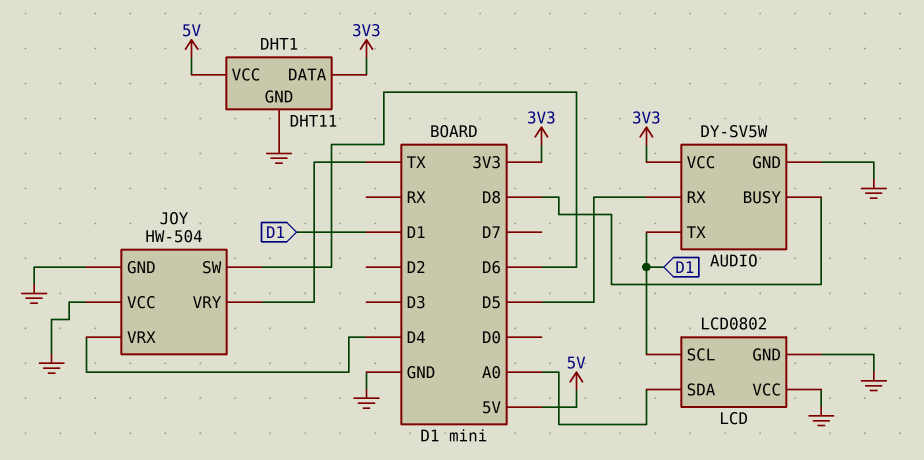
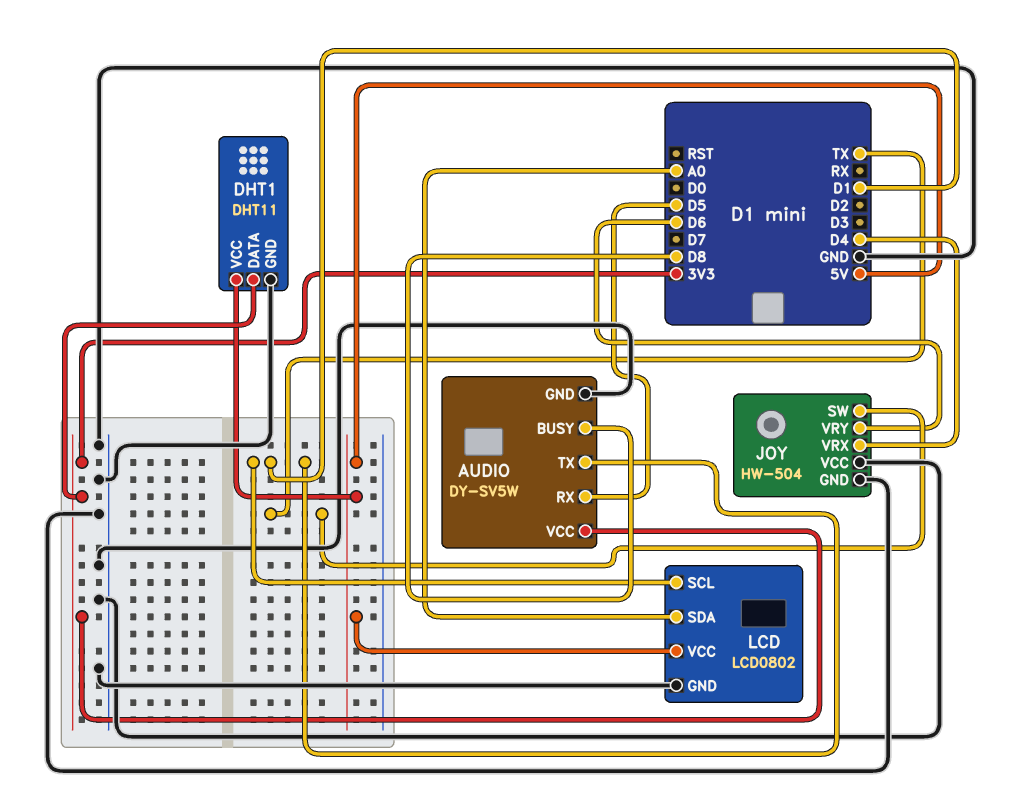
JOY pin SW: D6 -> TX
JOY pin VRY: TX -> D6
LCD pin VCC: GND -> 5V

